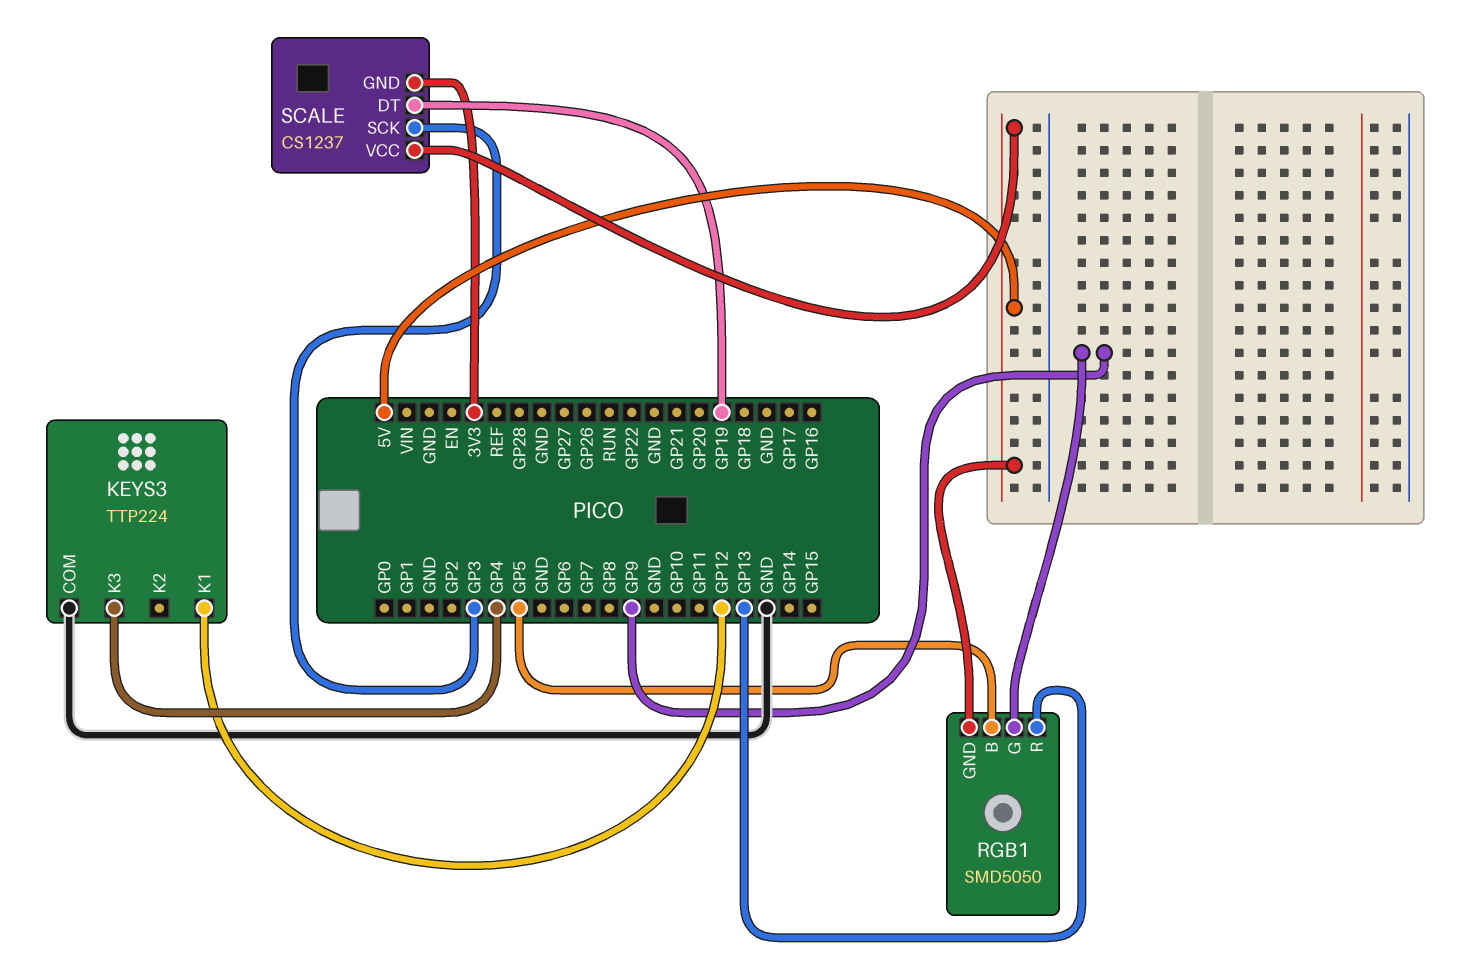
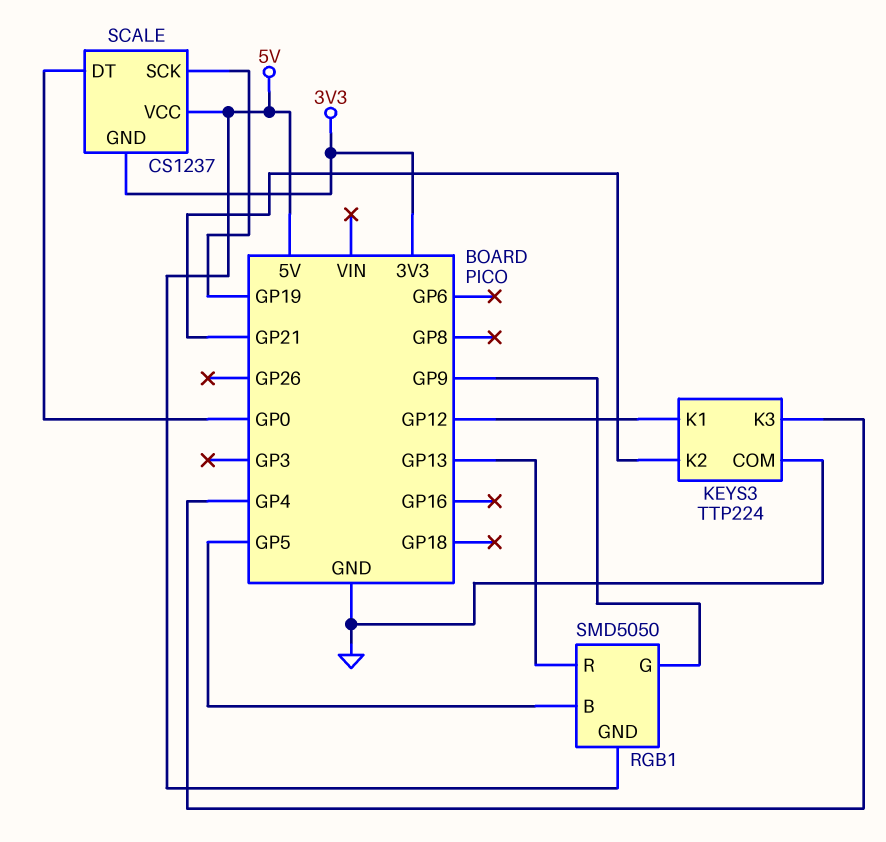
KEYS3 pin K2: none -> GP21
SCALE pin DT: GP19 -> GP0
SCALE pin SCK: GP3 -> GP19

